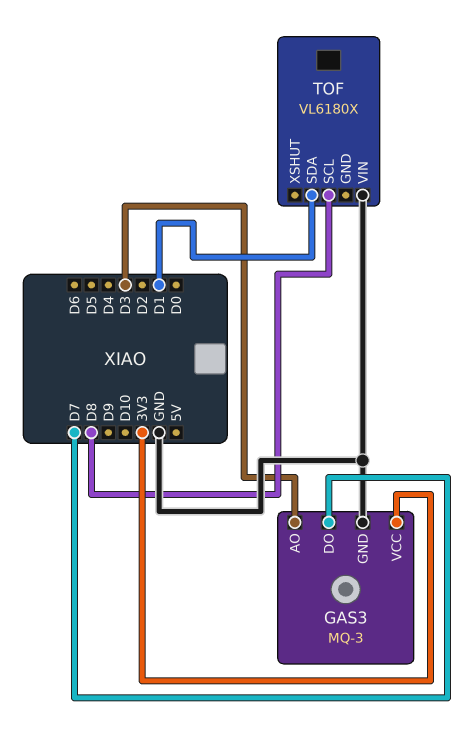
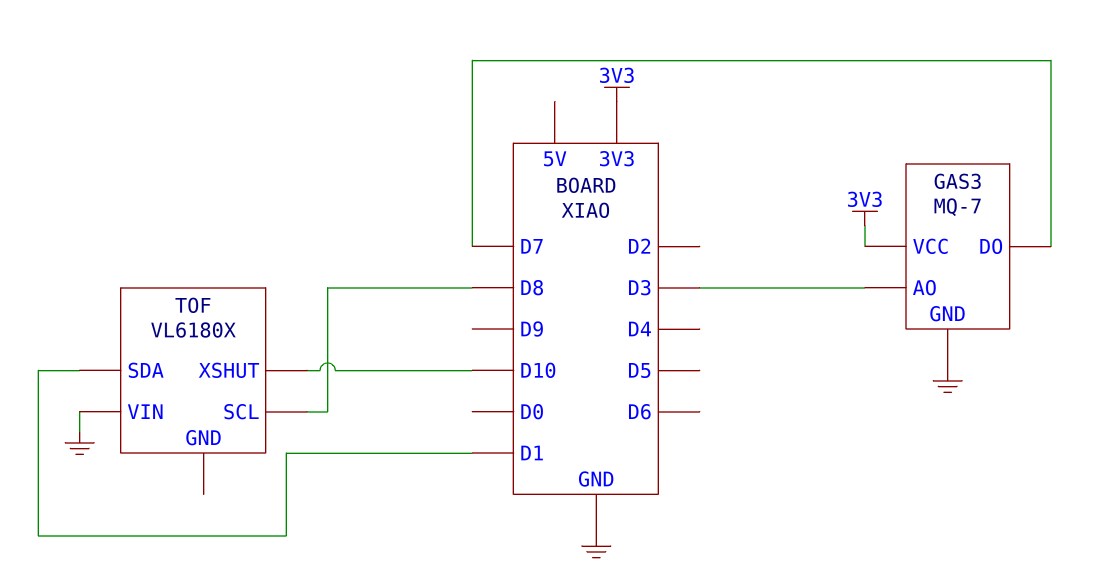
GAS3: MQ-3 -> MQ-7
TOF pin XSHUT: none -> D10

